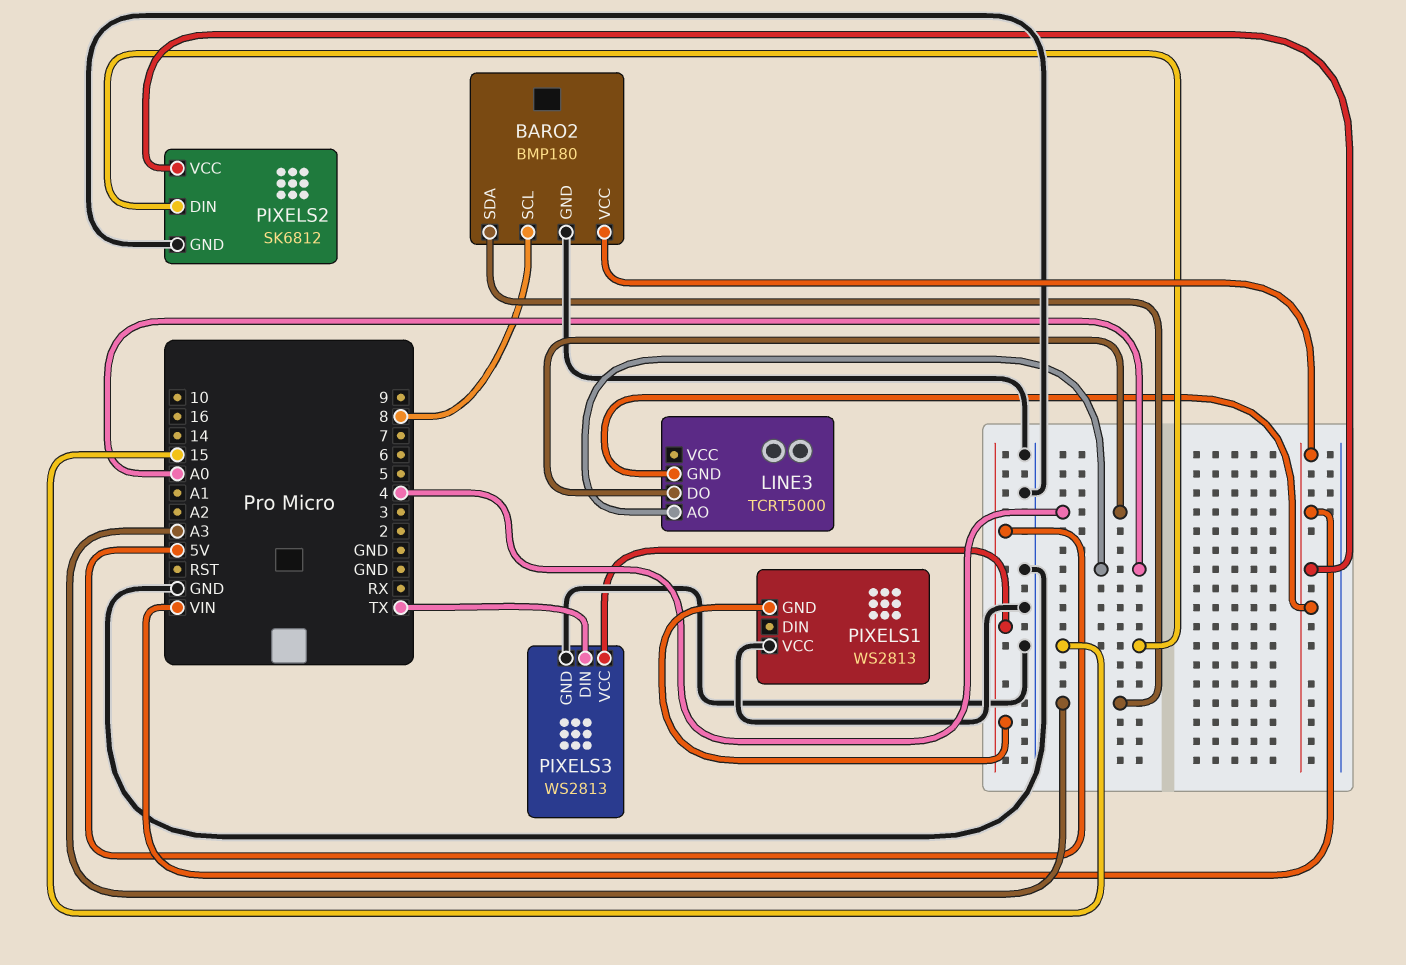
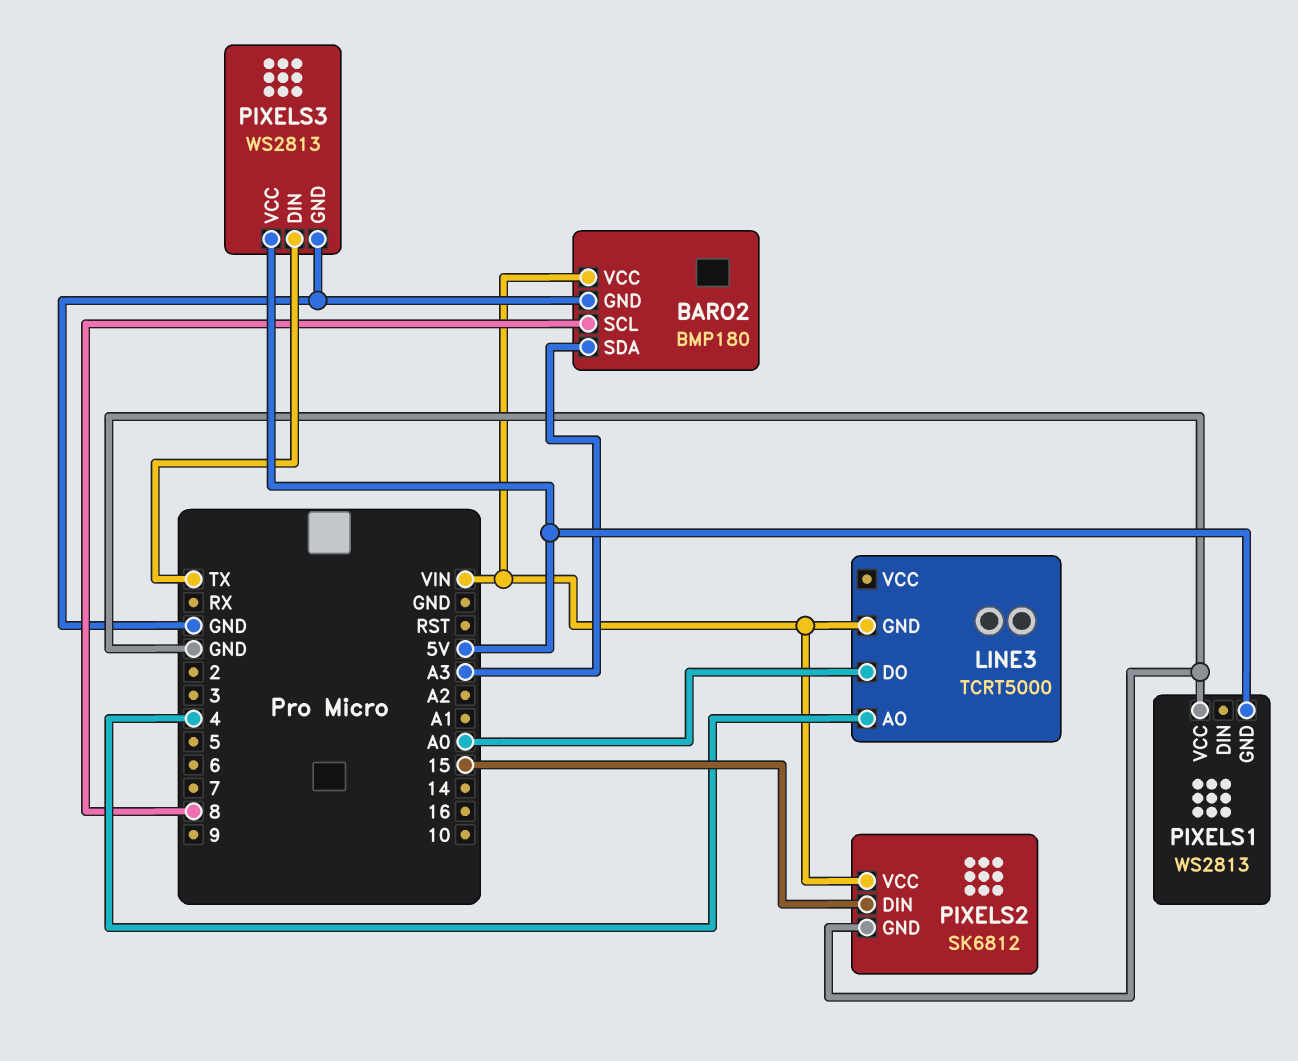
LINE3 pin AO: A0 -> 4
LINE3 pin DO: 4 -> A0

